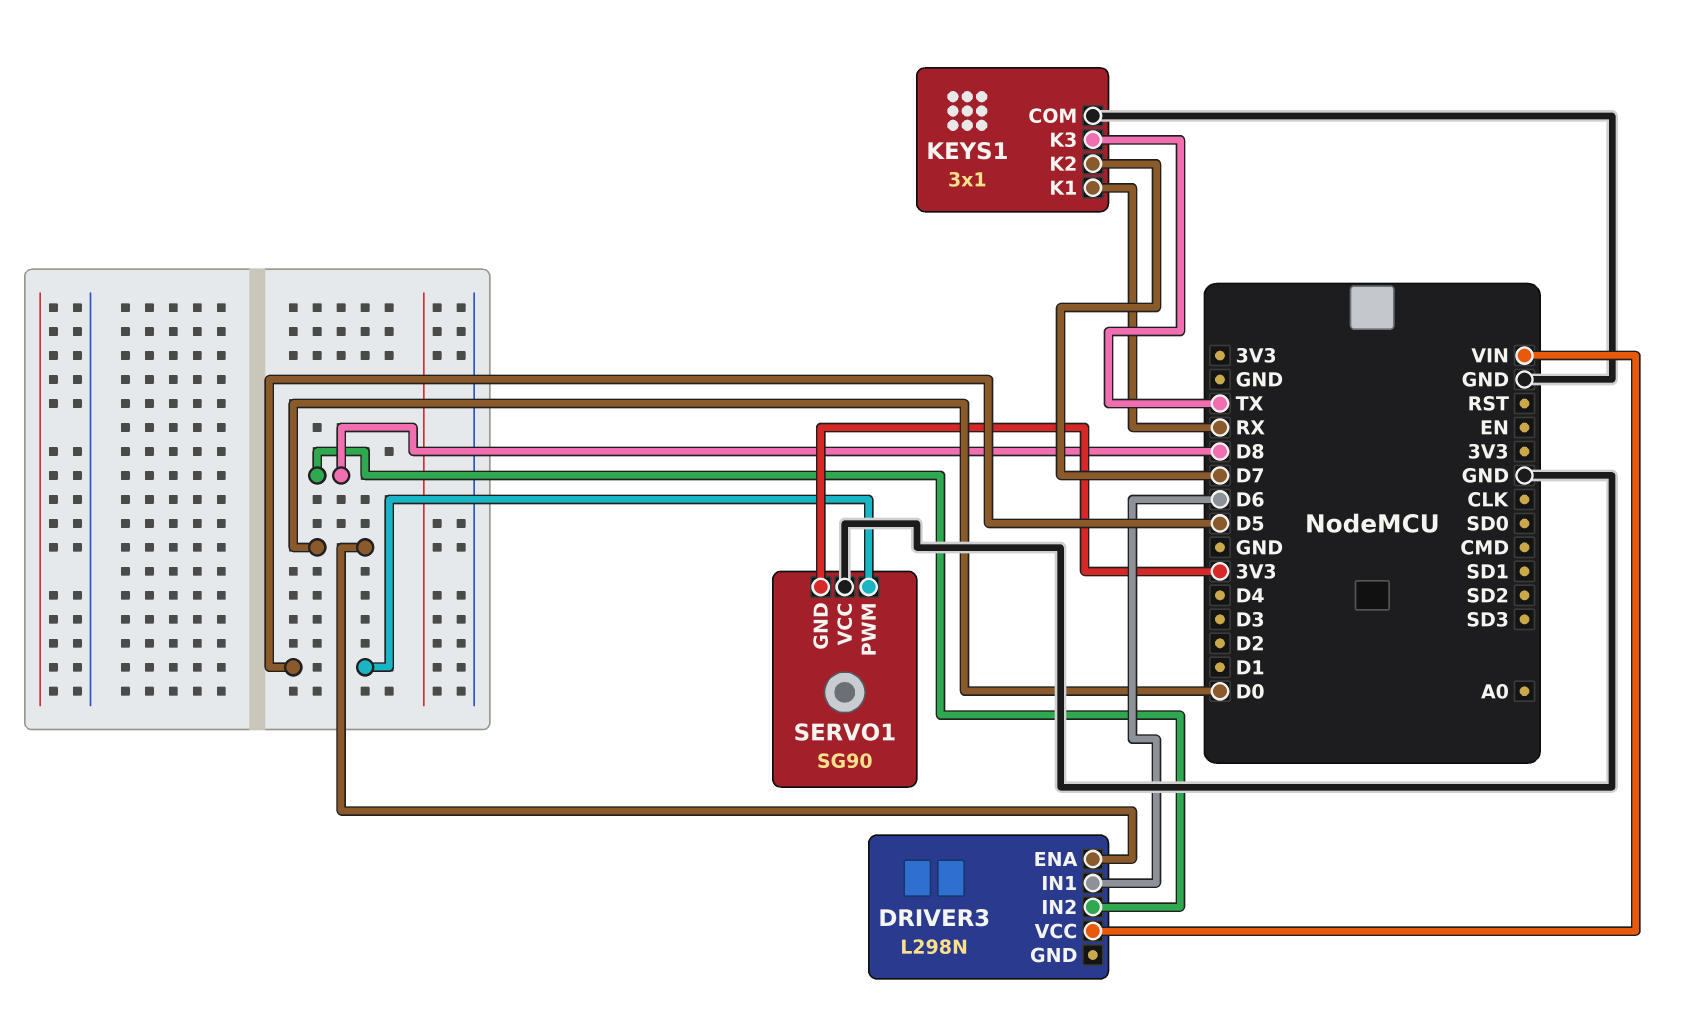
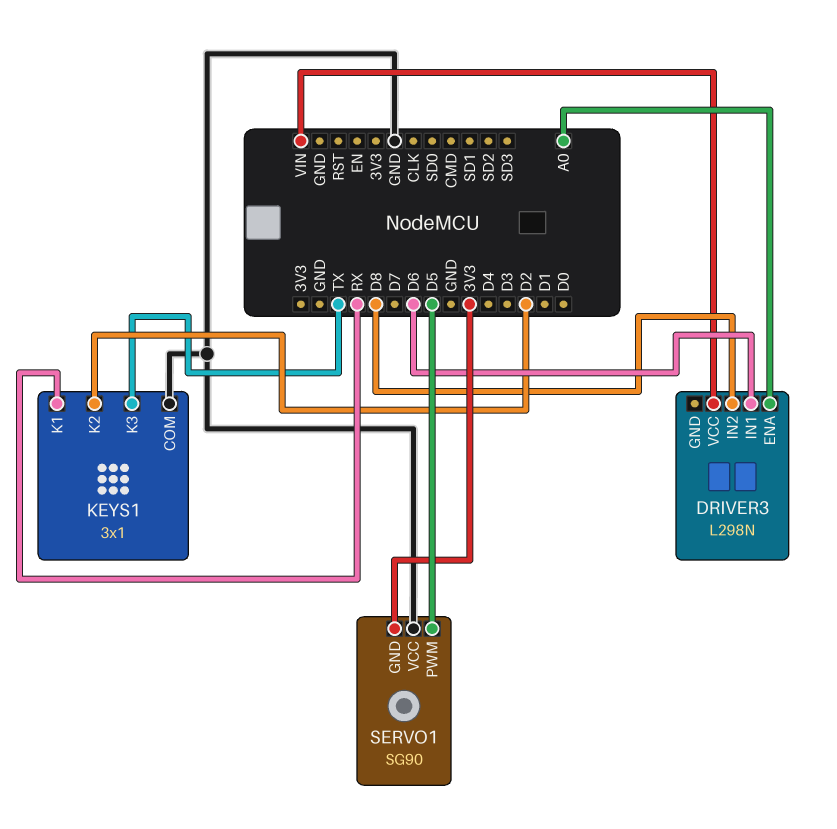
DRIVER3 pin ENA: D0 -> A0
KEYS1 pin K2: D7 -> D2

